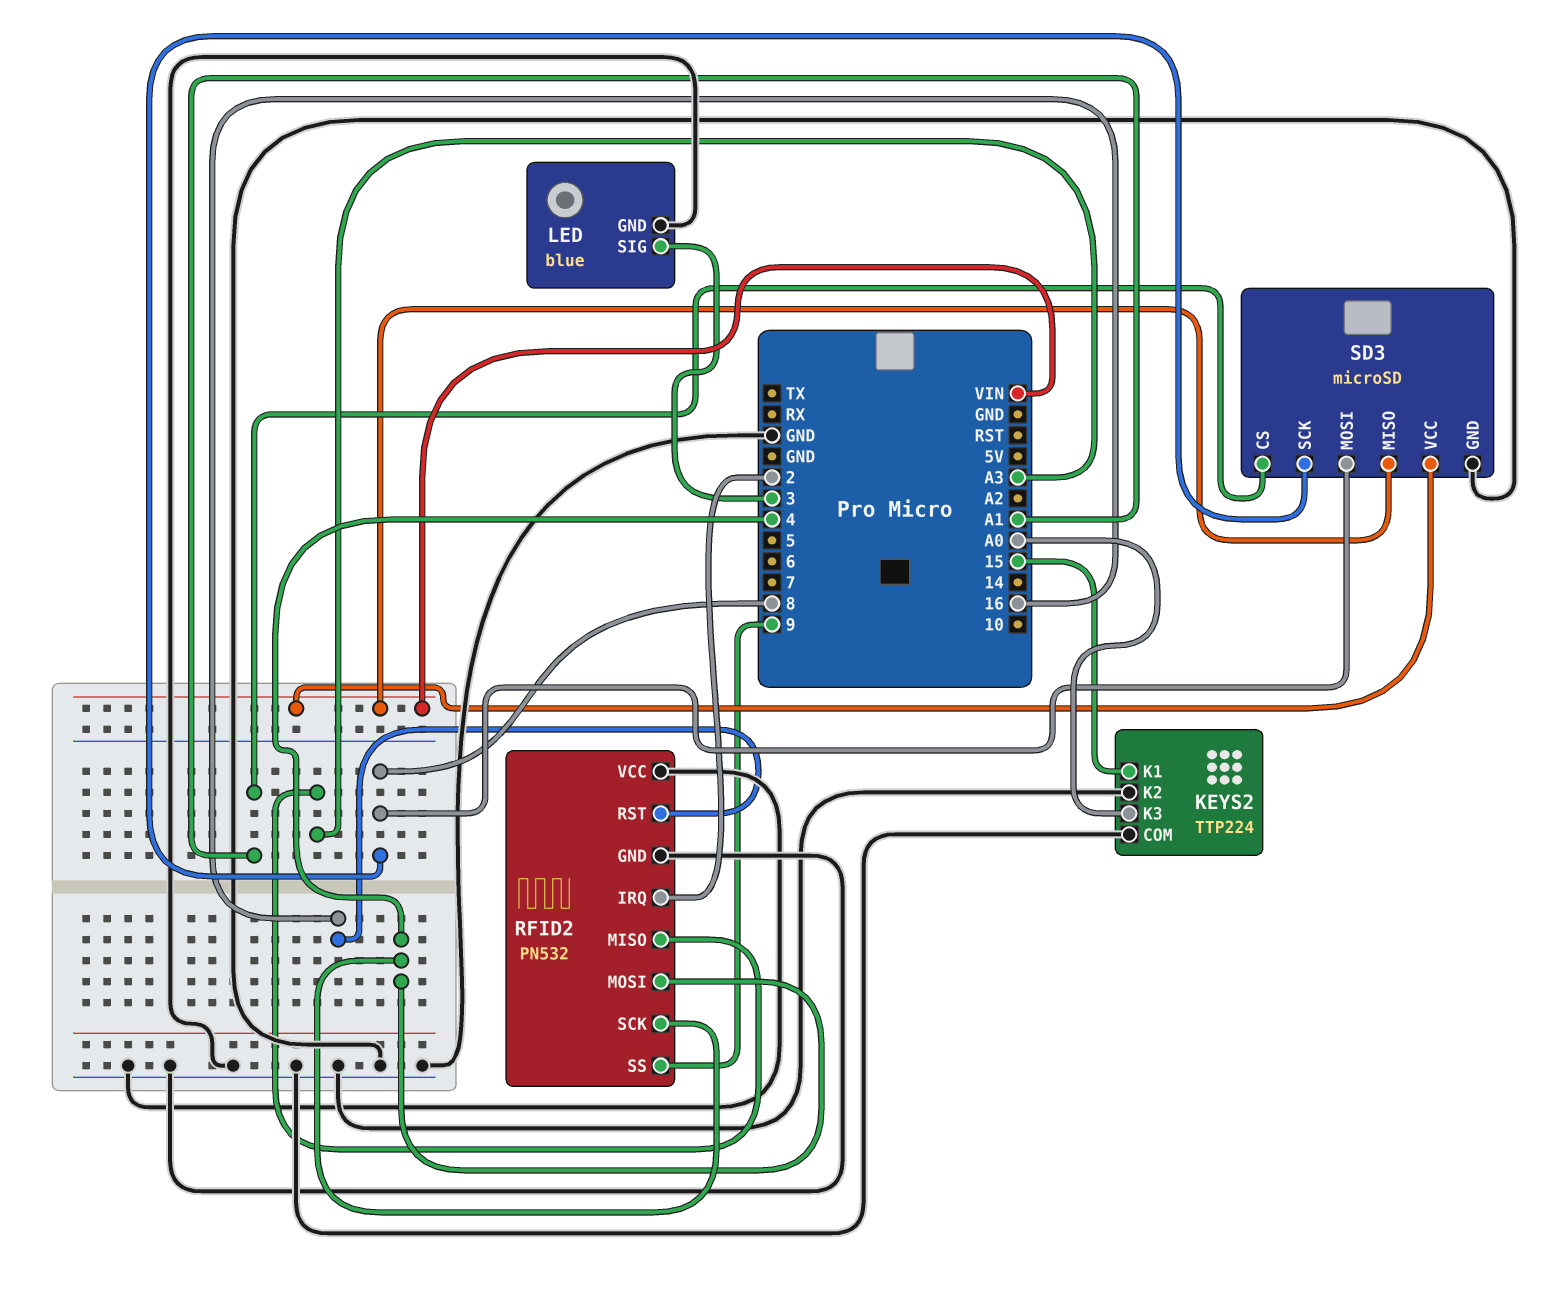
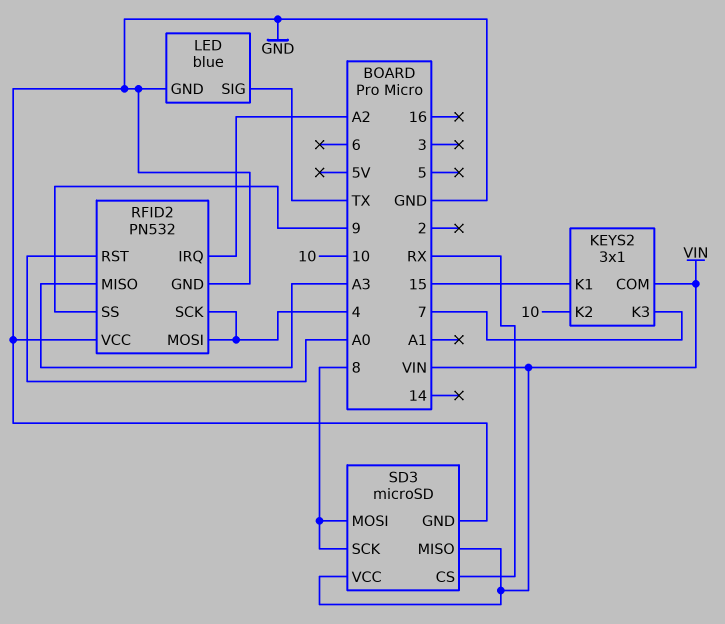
KEYS2: TTP224 -> 3x1
KEYS2 pin COM: GND -> VIN
KEYS2 pin K2: GND -> 10
KEYS2 pin K3: A0 -> 7
LED pin SIG: 3 -> TX
RFID2 pin IRQ: 2 -> A2
RFID2 pin RST: 16 -> A0
SD3 pin CS: A1 -> RX

